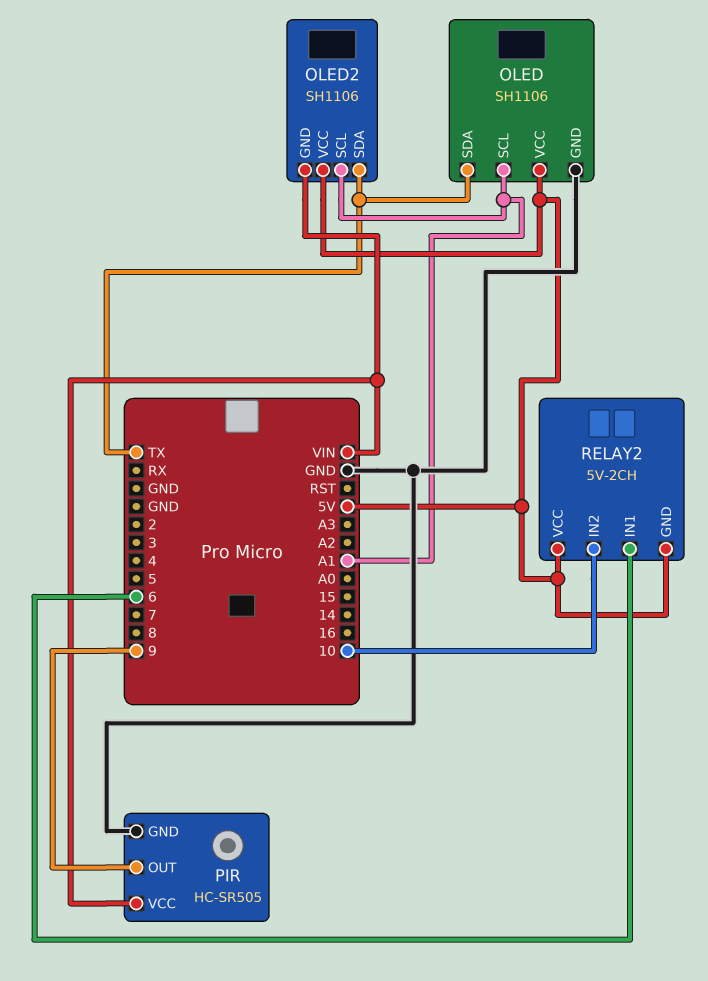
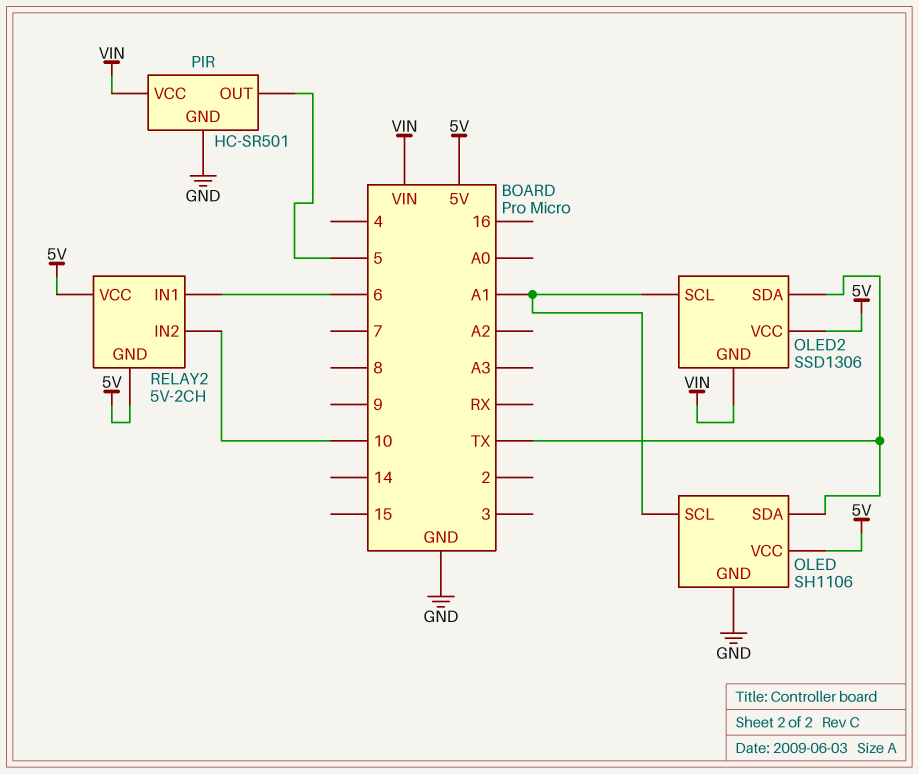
OLED2: SH1106 -> SSD1306
PIR: HC-SR505 -> HC-SR501
PIR pin OUT: 9 -> 5

